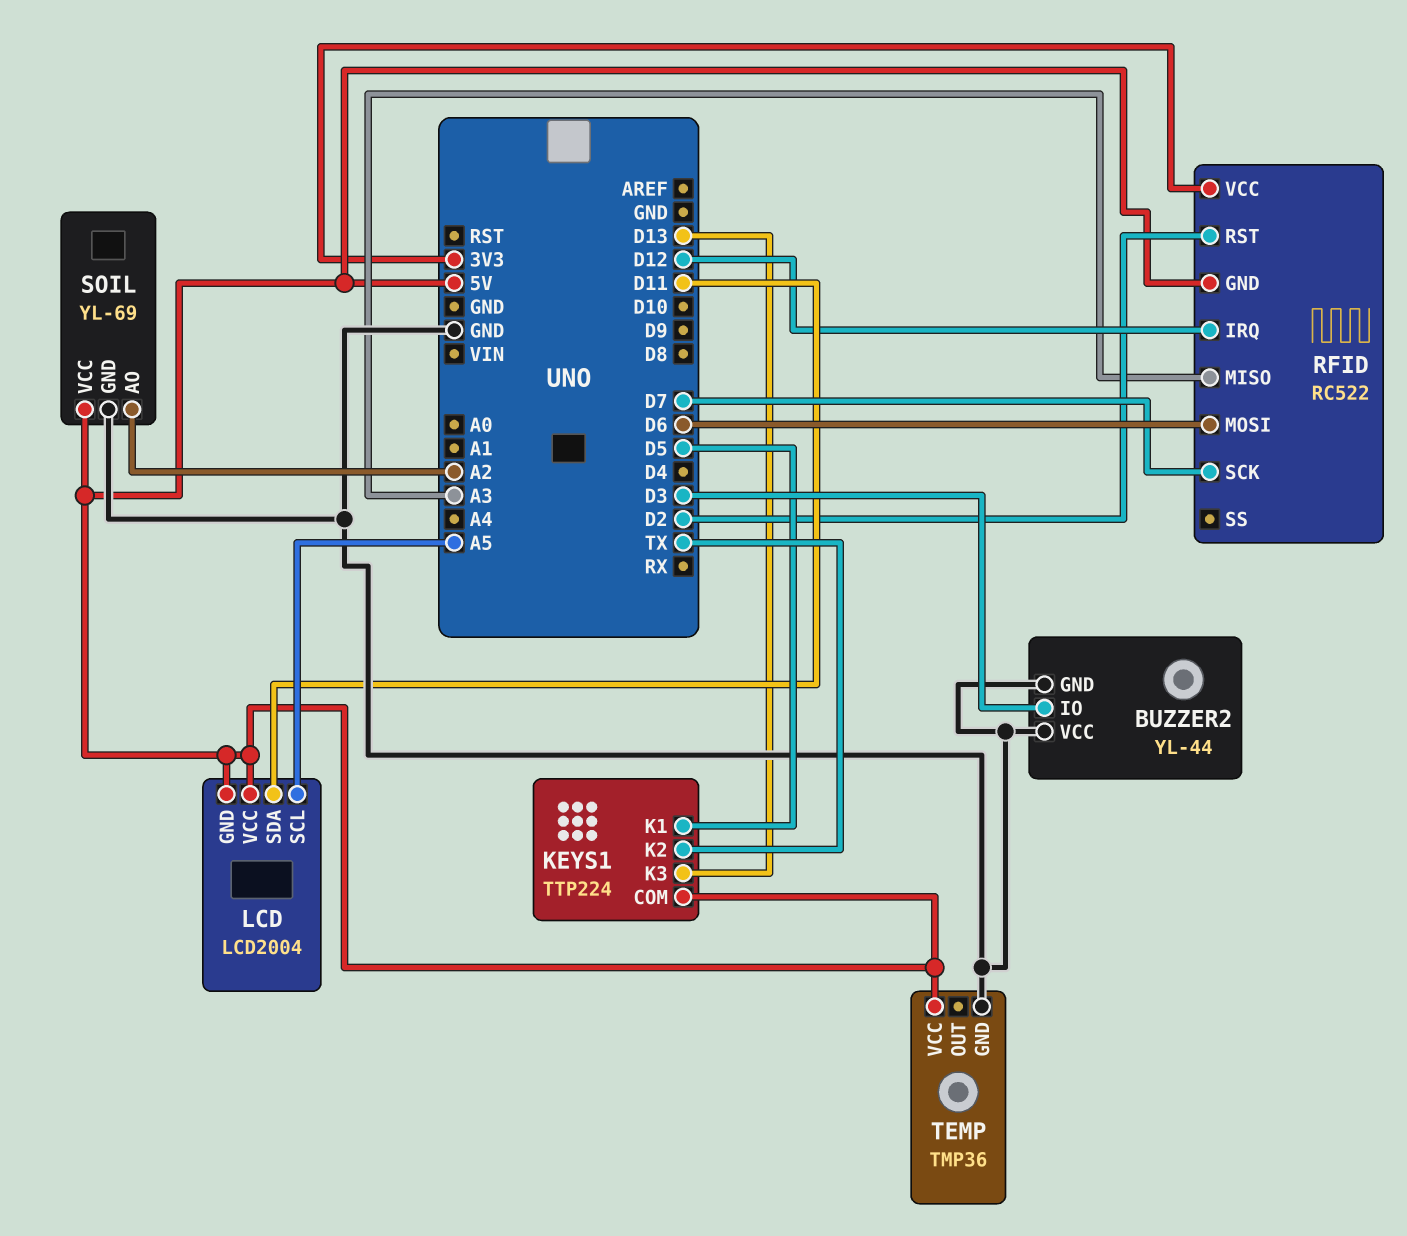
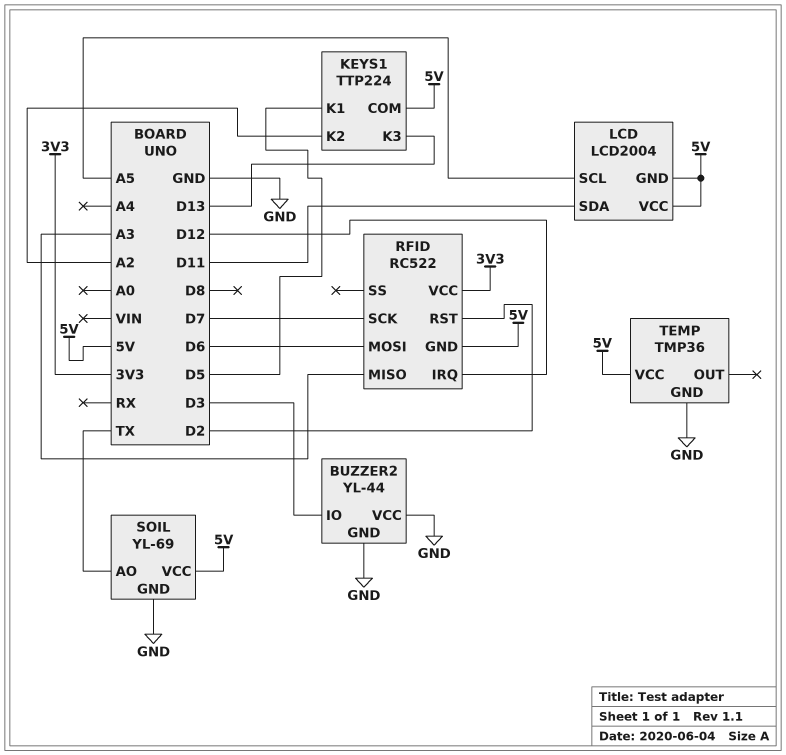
KEYS1 pin K2: TX -> A2
SOIL pin AO: A2 -> TX

